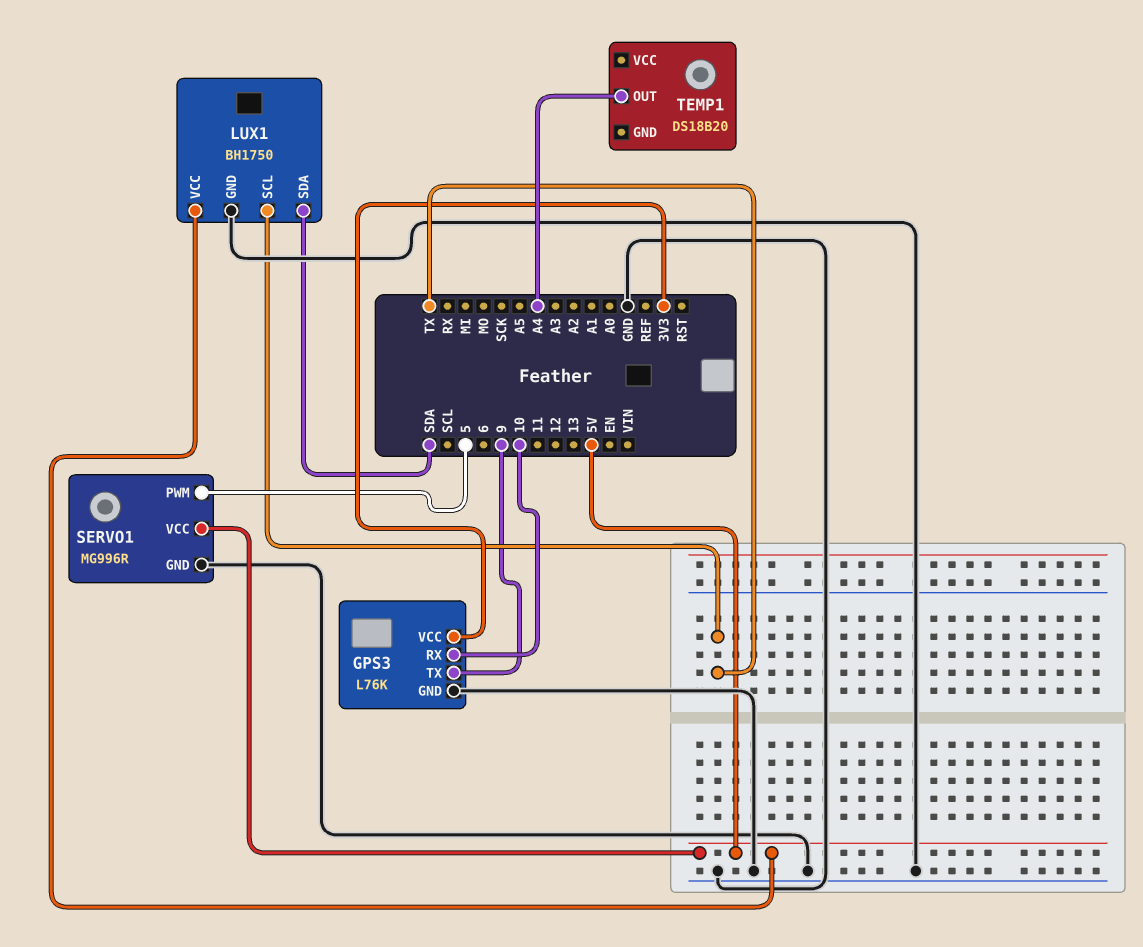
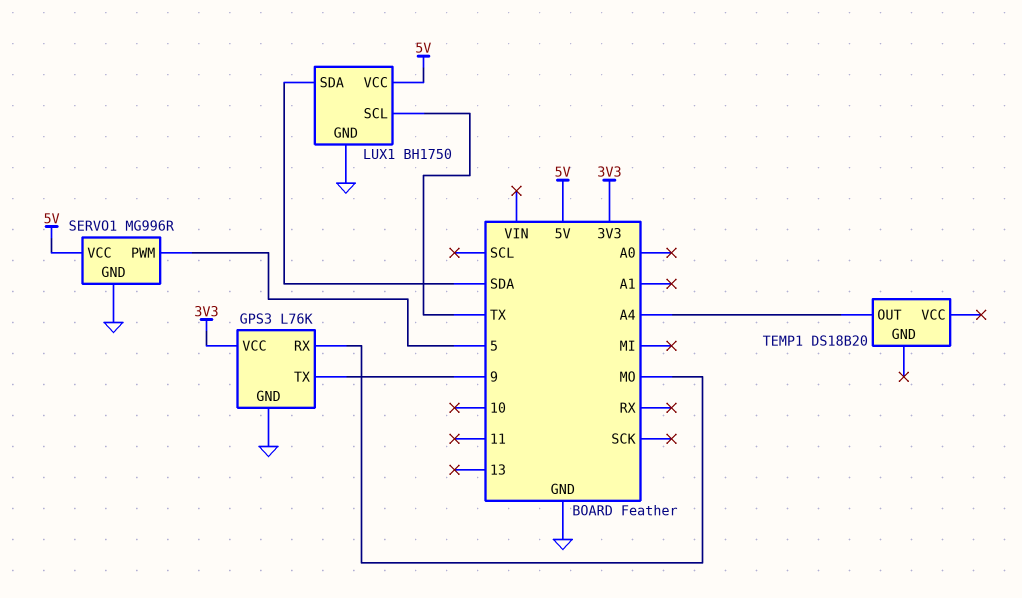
GPS3 pin RX: 10 -> MO

